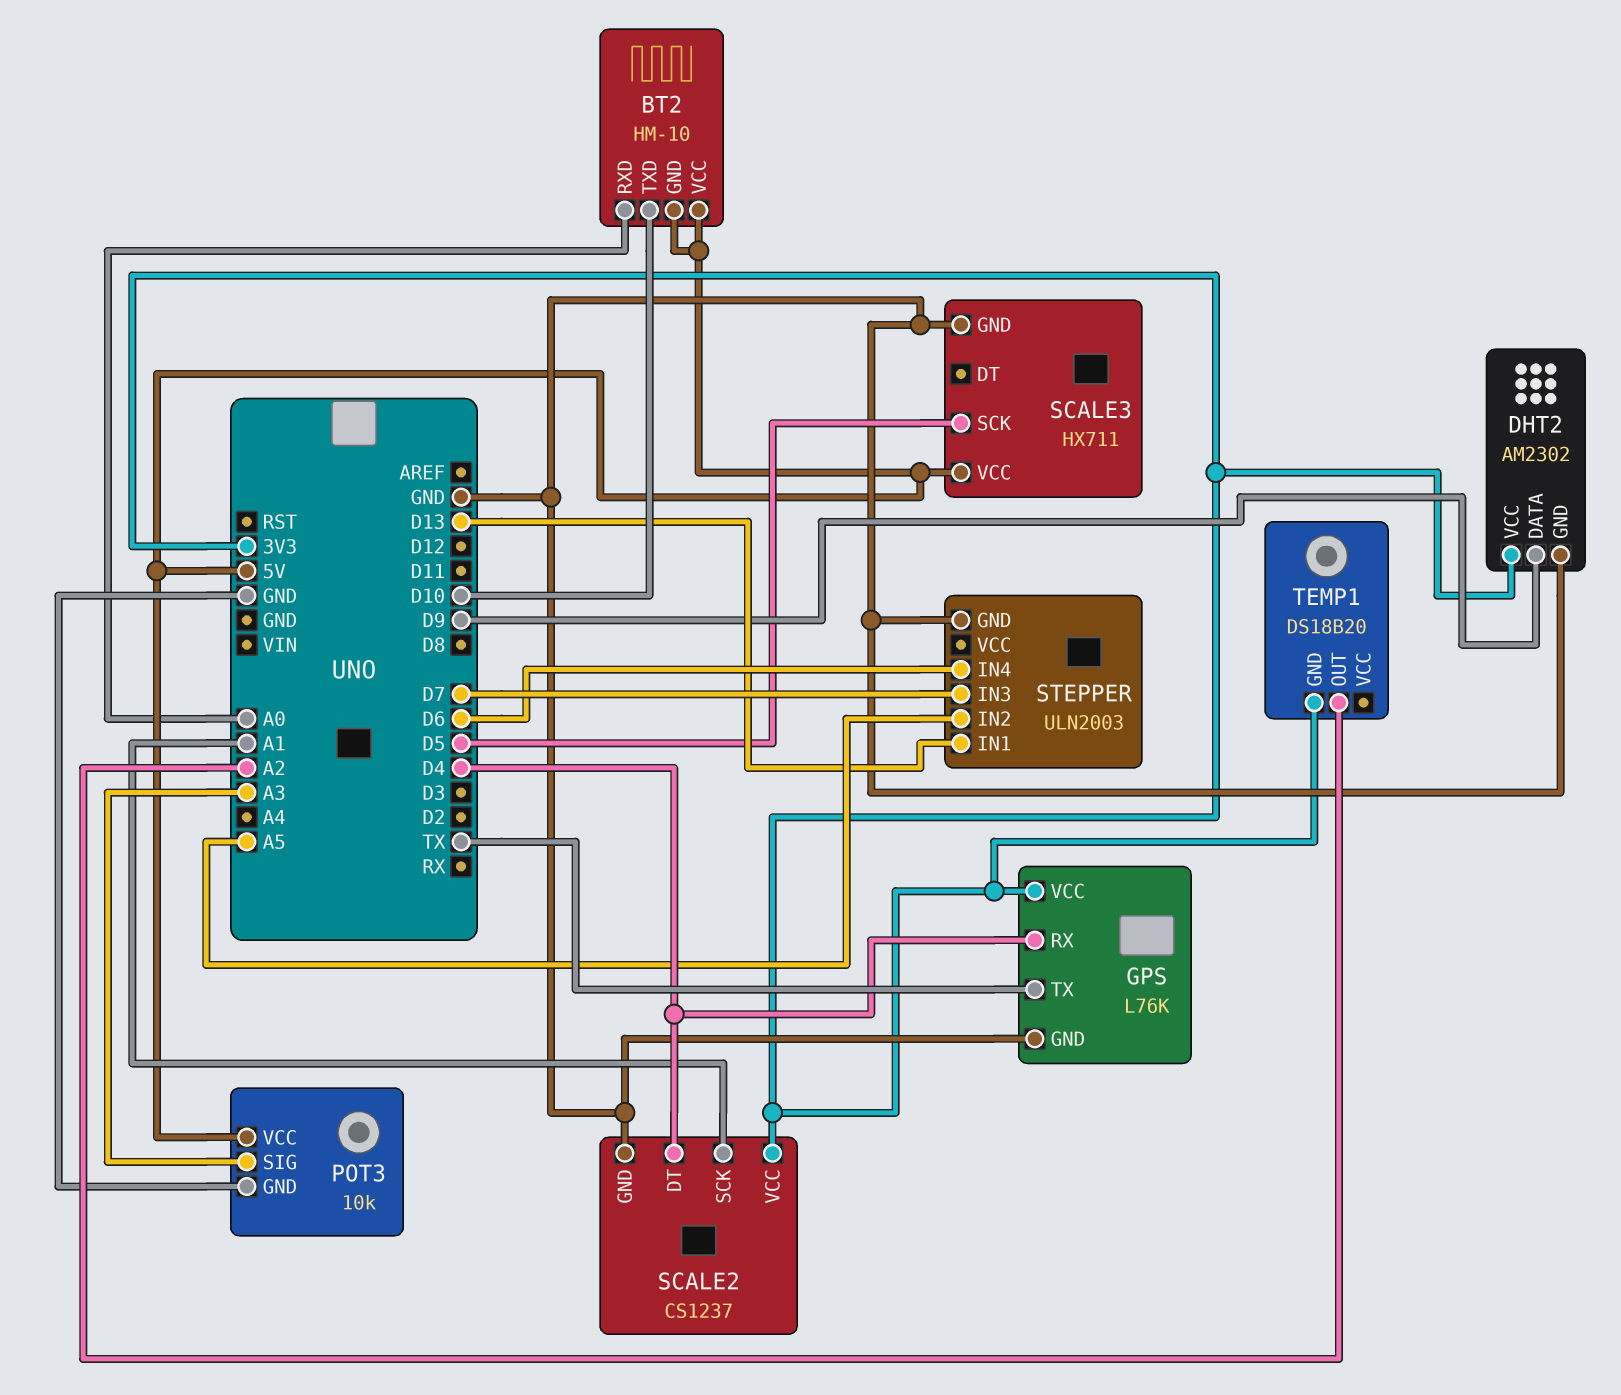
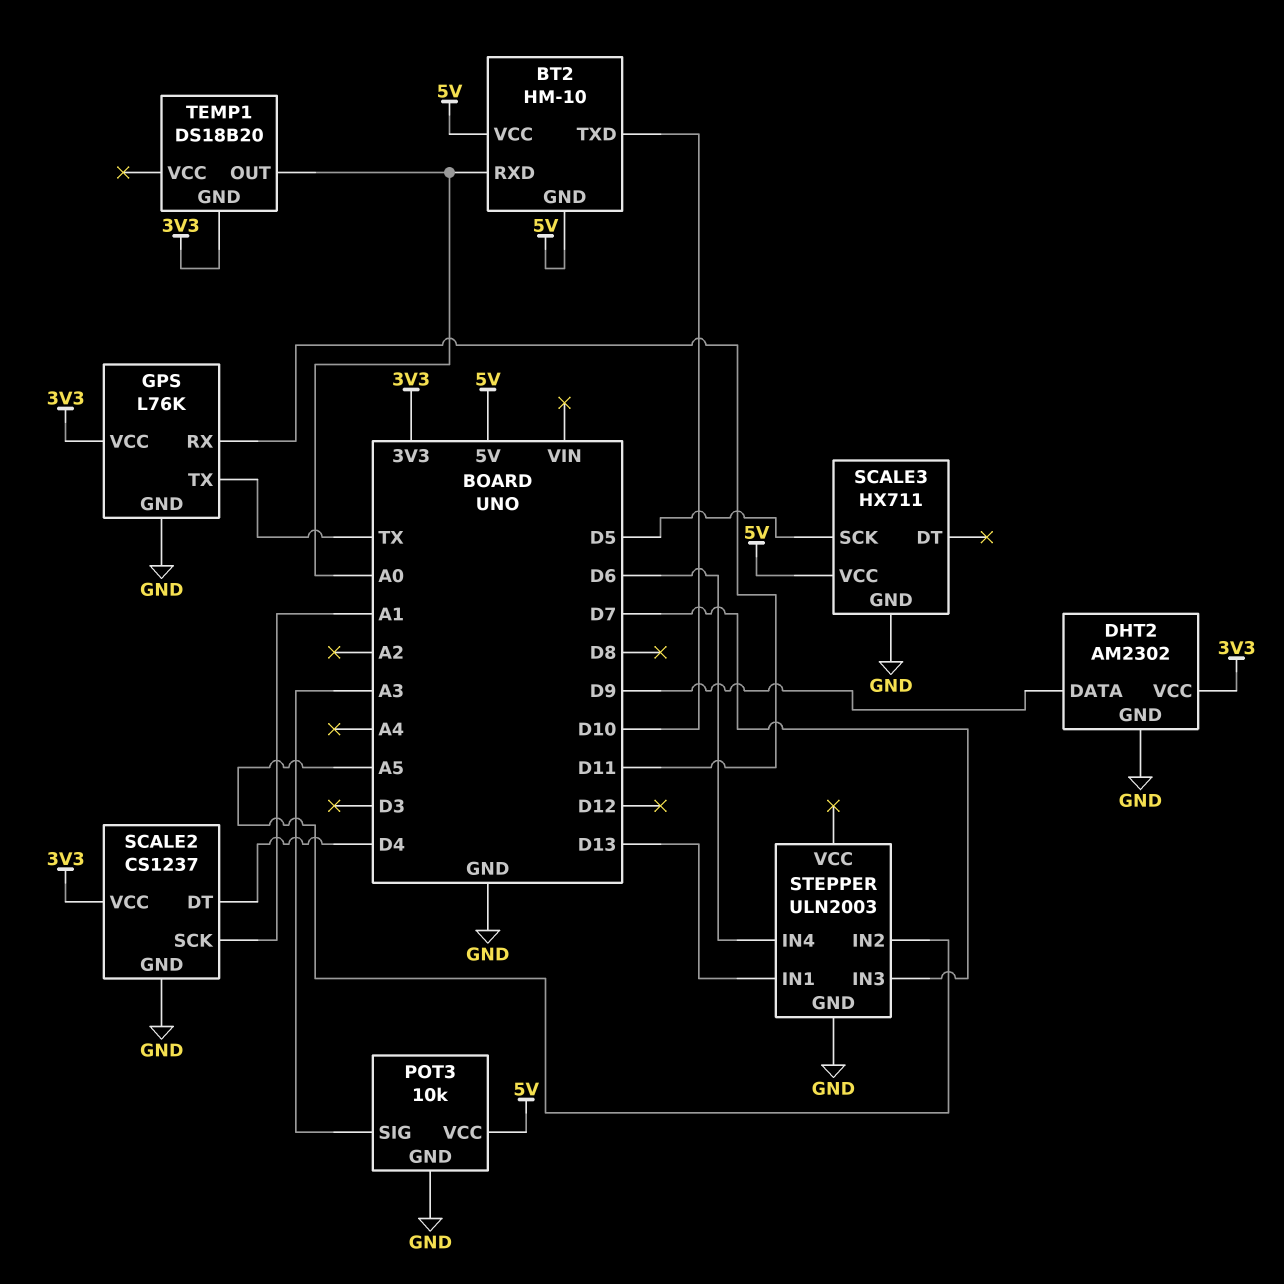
GPS pin RX: D4 -> D11
TEMP1 pin OUT: A2 -> A0

